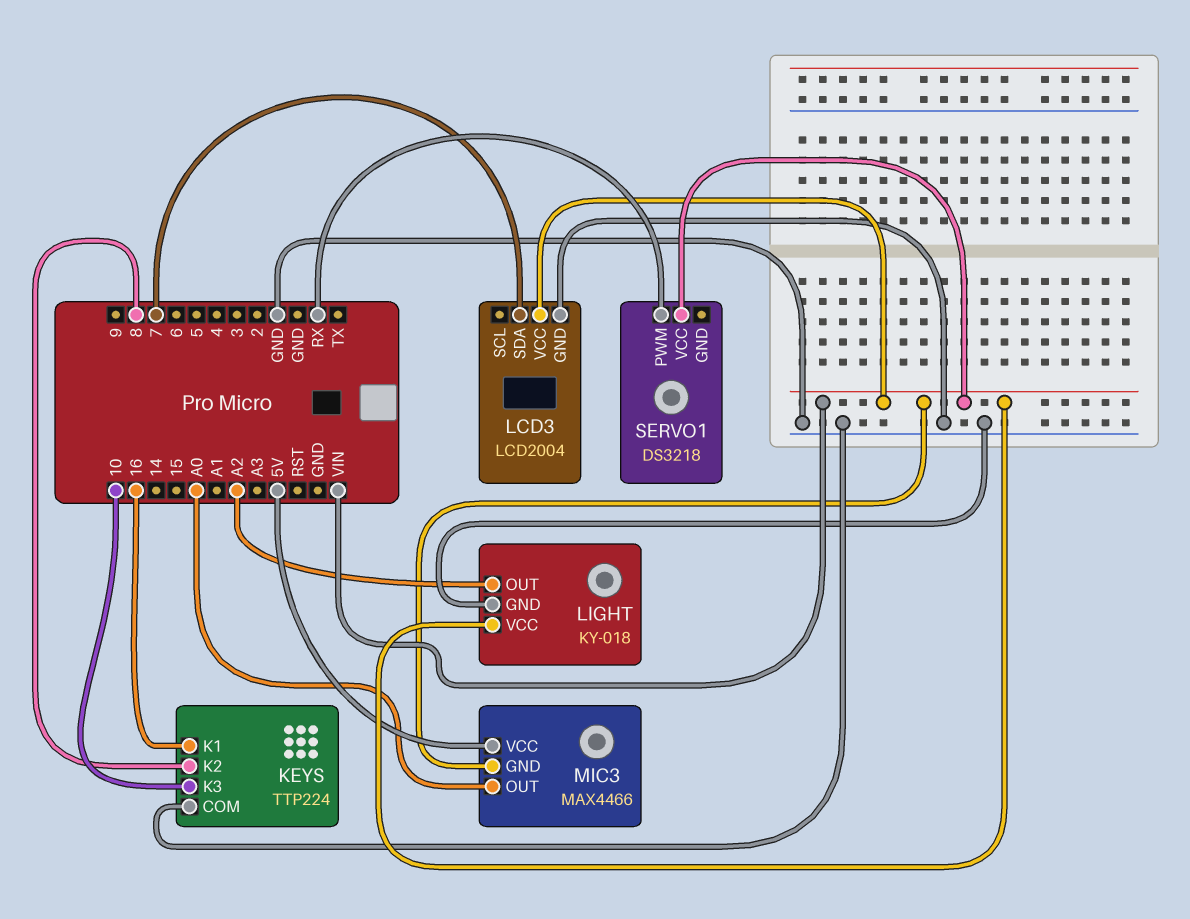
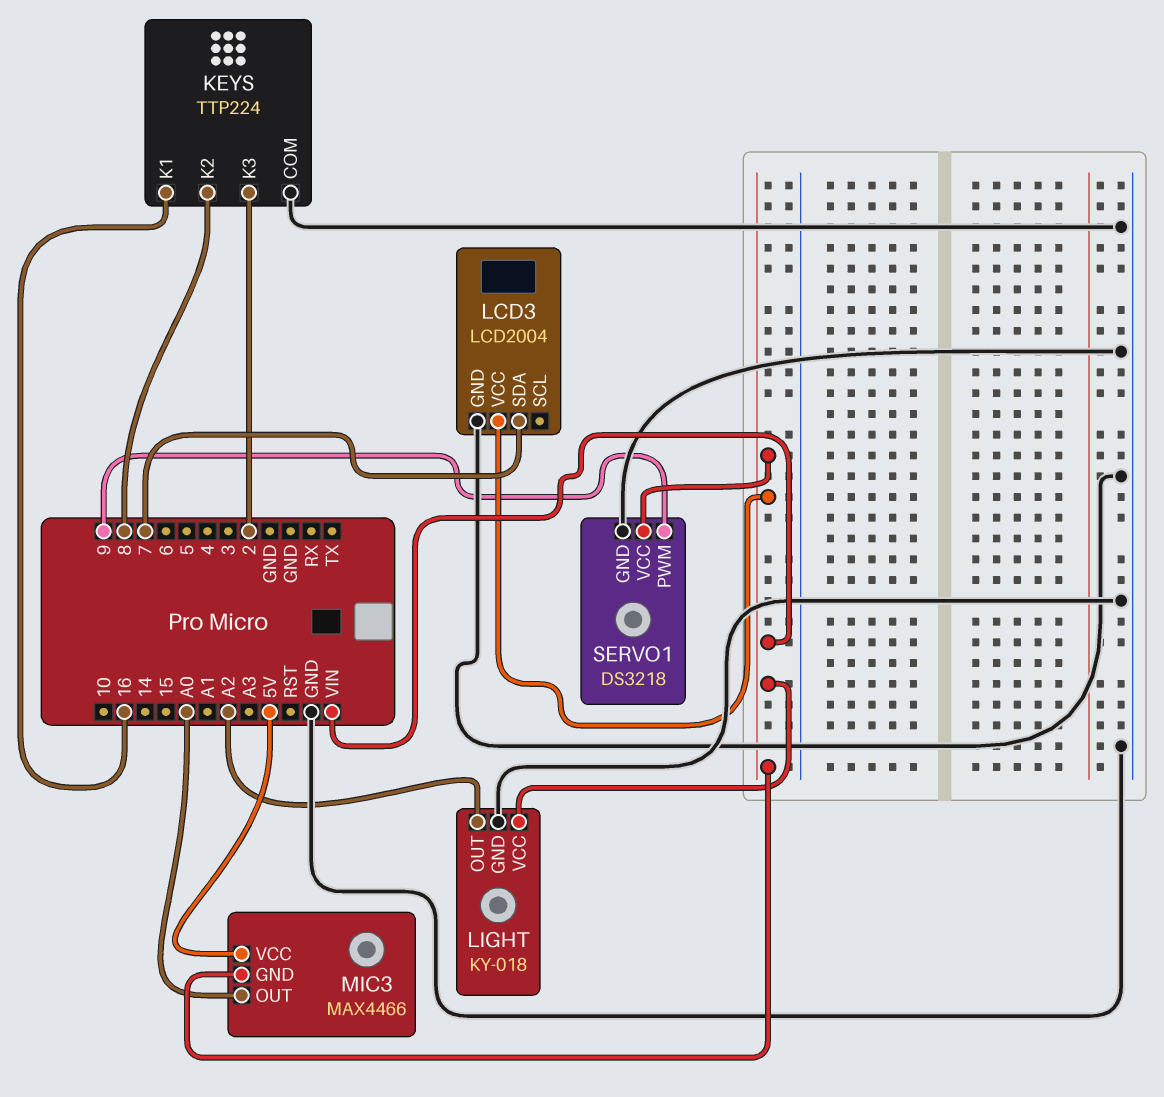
KEYS pin K3: 10 -> 2
SERVO1 pin GND: none -> GND
SERVO1 pin PWM: RX -> 9

